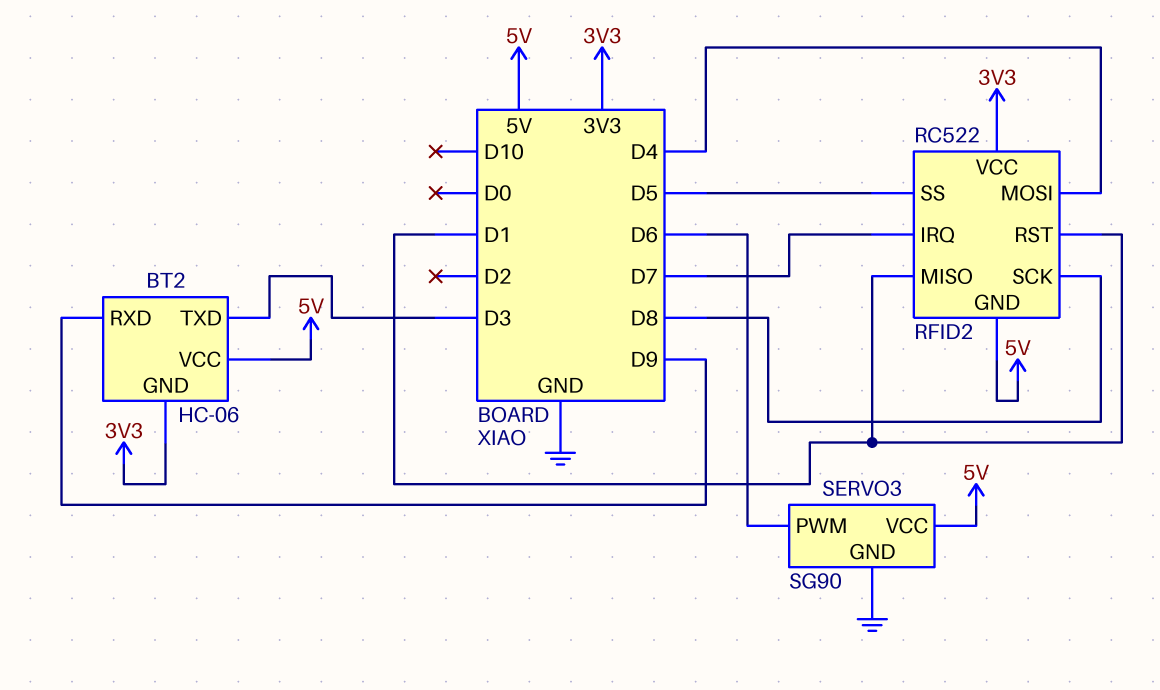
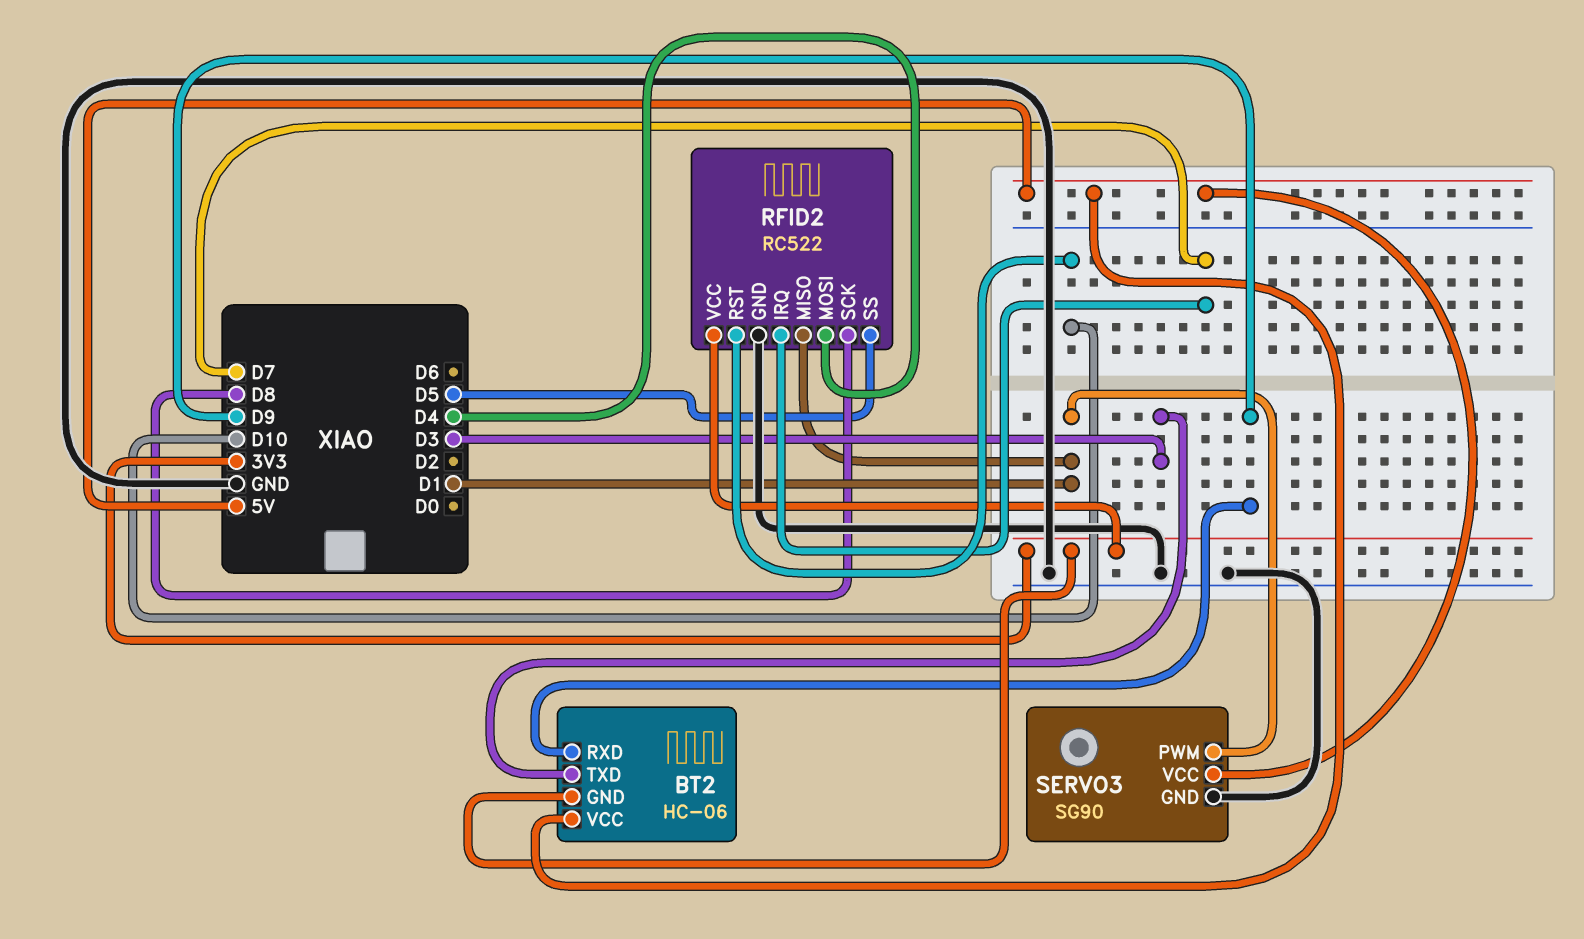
RFID2 pin GND: 5V -> GND
RFID2 pin RST: D1 -> D10
SERVO3 pin PWM: D6 -> D1

